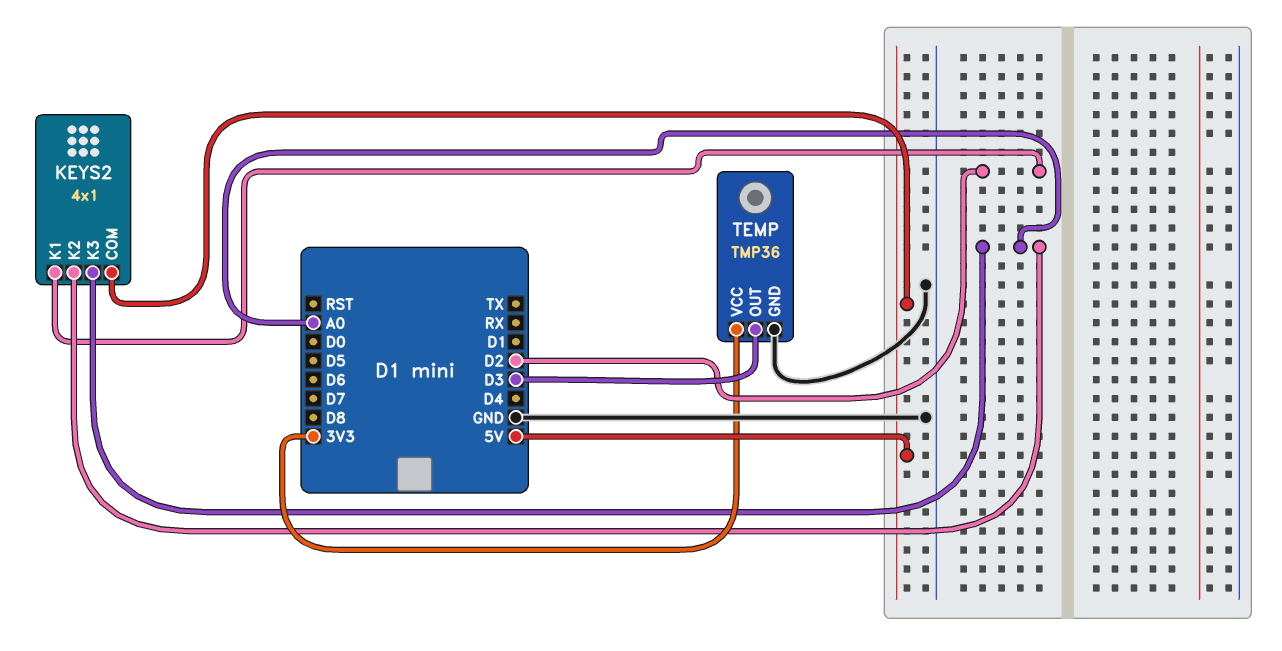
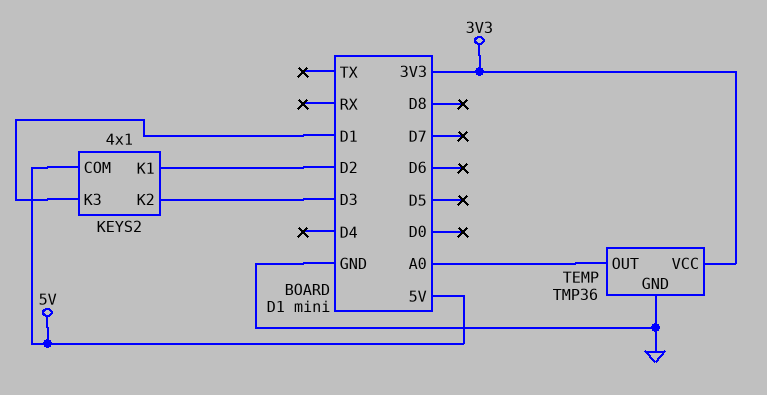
KEYS2 pin K2: A0 -> D3
KEYS2 pin K3: A0 -> D1
TEMP pin OUT: D3 -> A0

